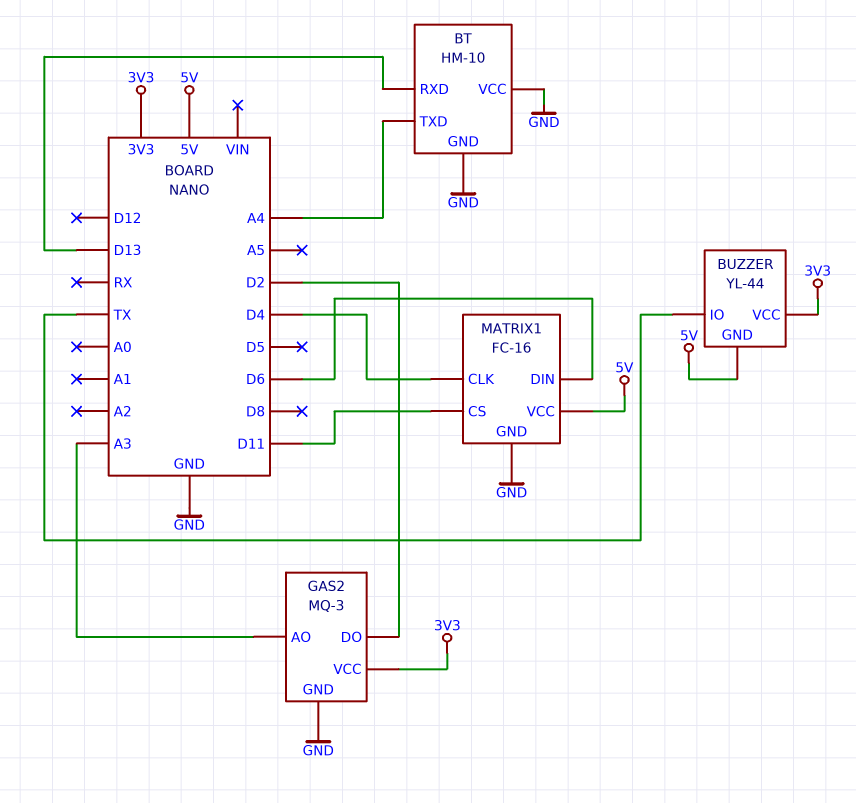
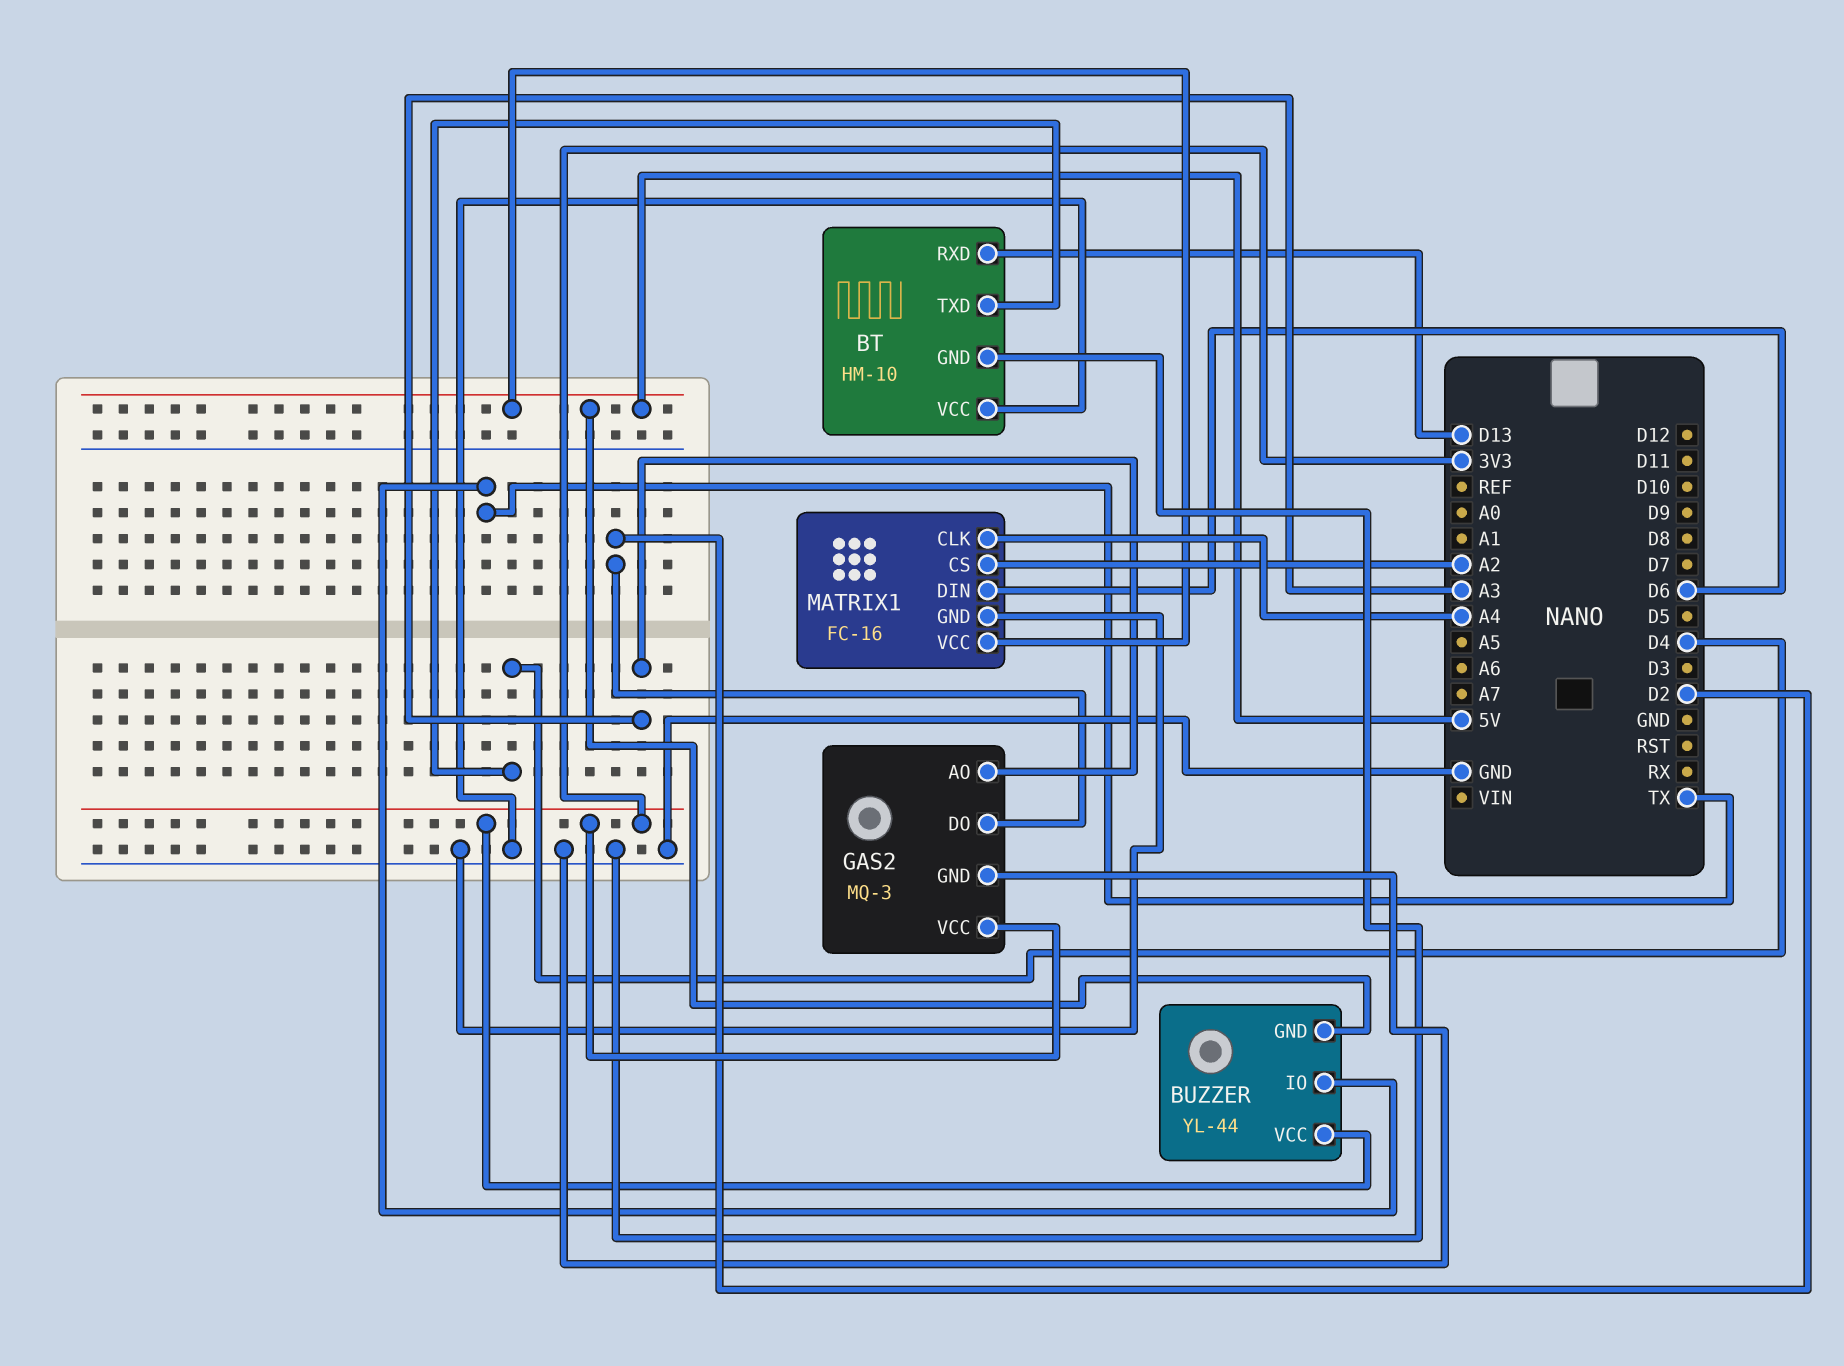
BT pin TXD: A4 -> D4
MATRIX1 pin CLK: D4 -> A4
MATRIX1 pin CS: D11 -> A2

